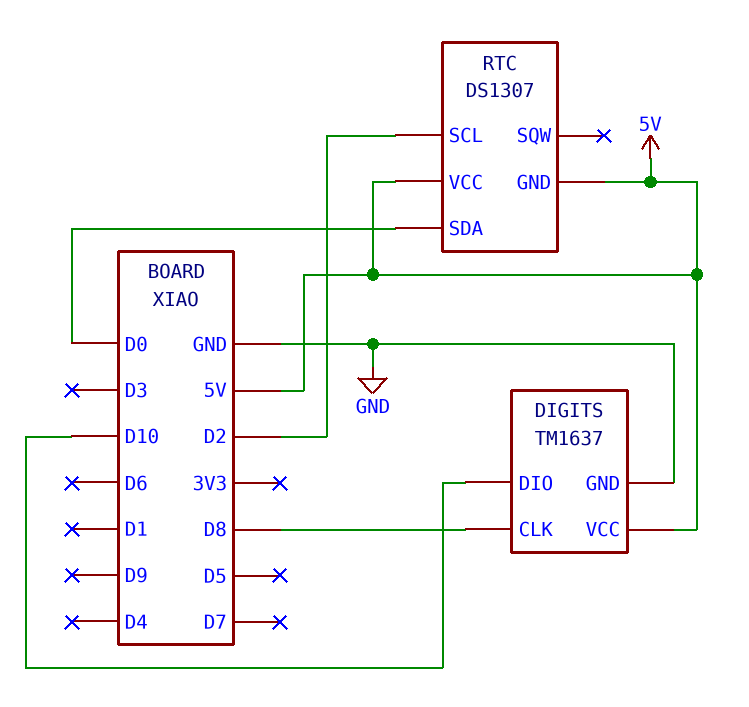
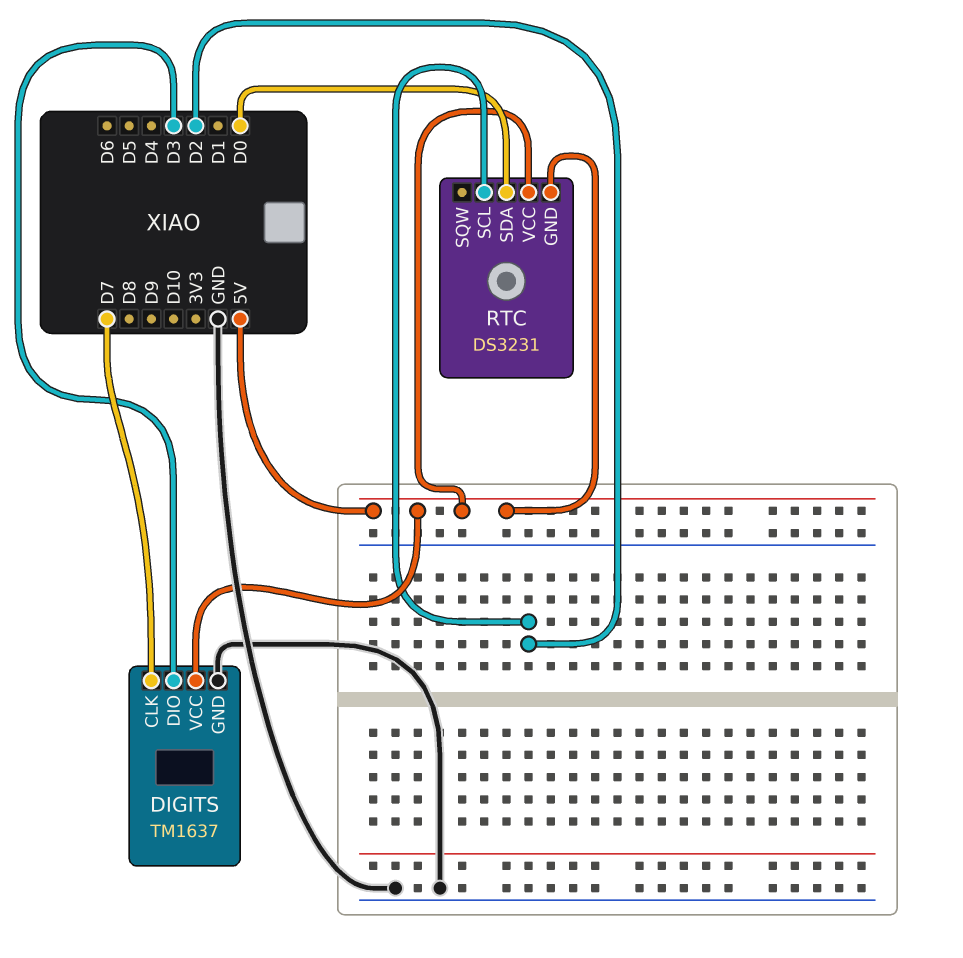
DIGITS pin CLK: D8 -> D7
DIGITS pin DIO: D10 -> D3
RTC: DS1307 -> DS3231

